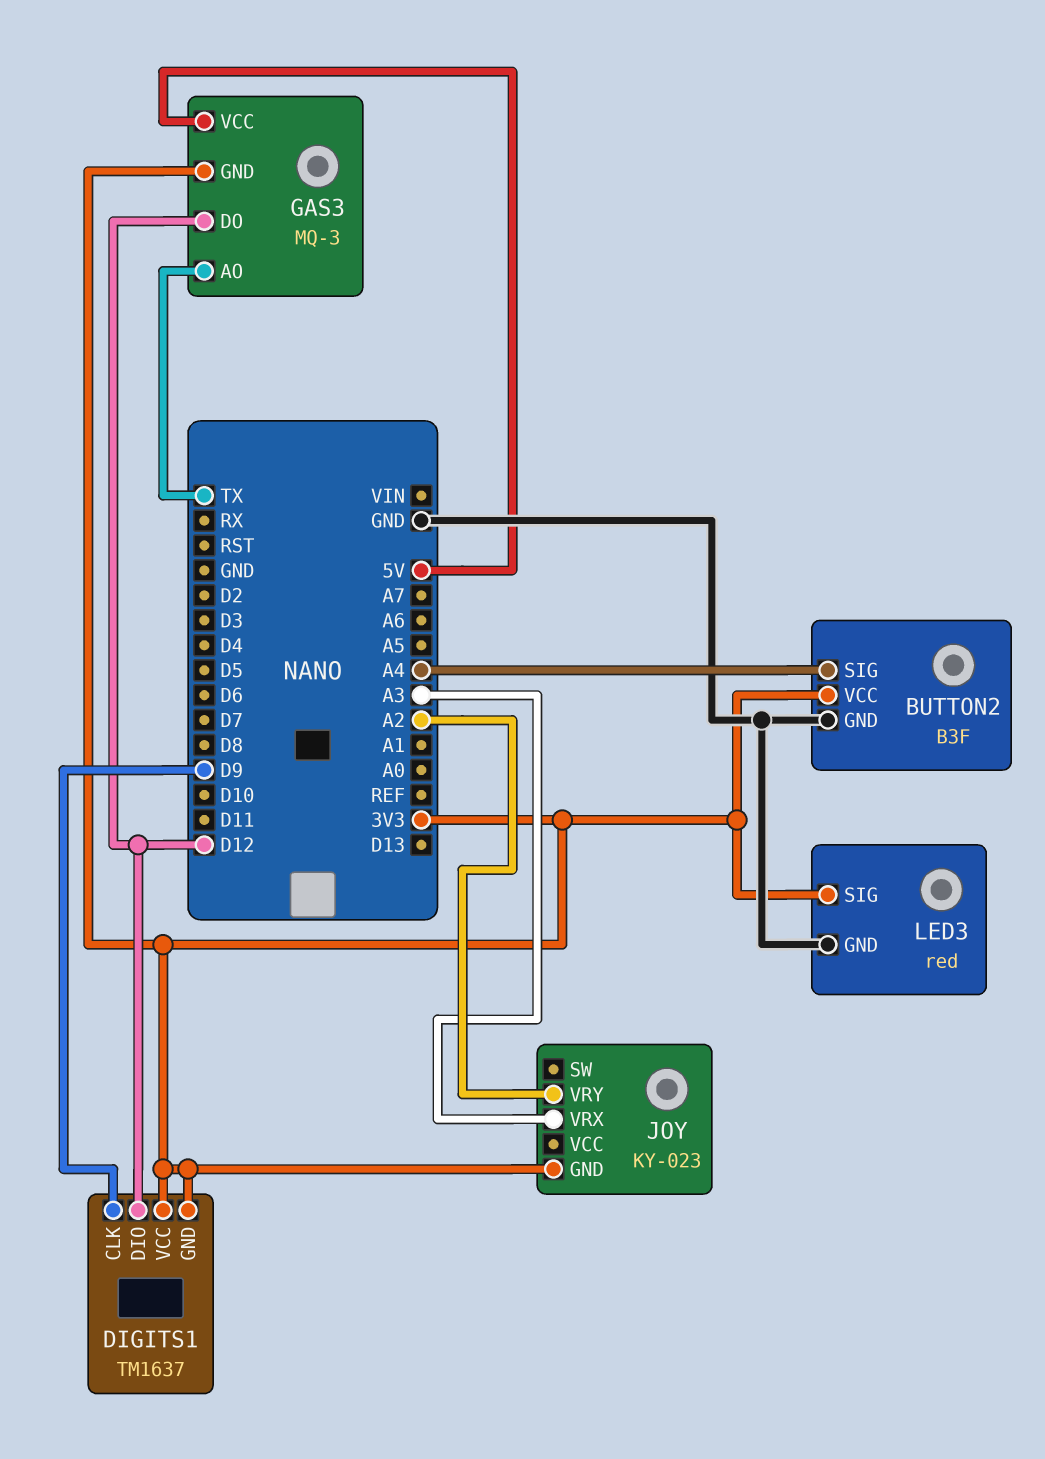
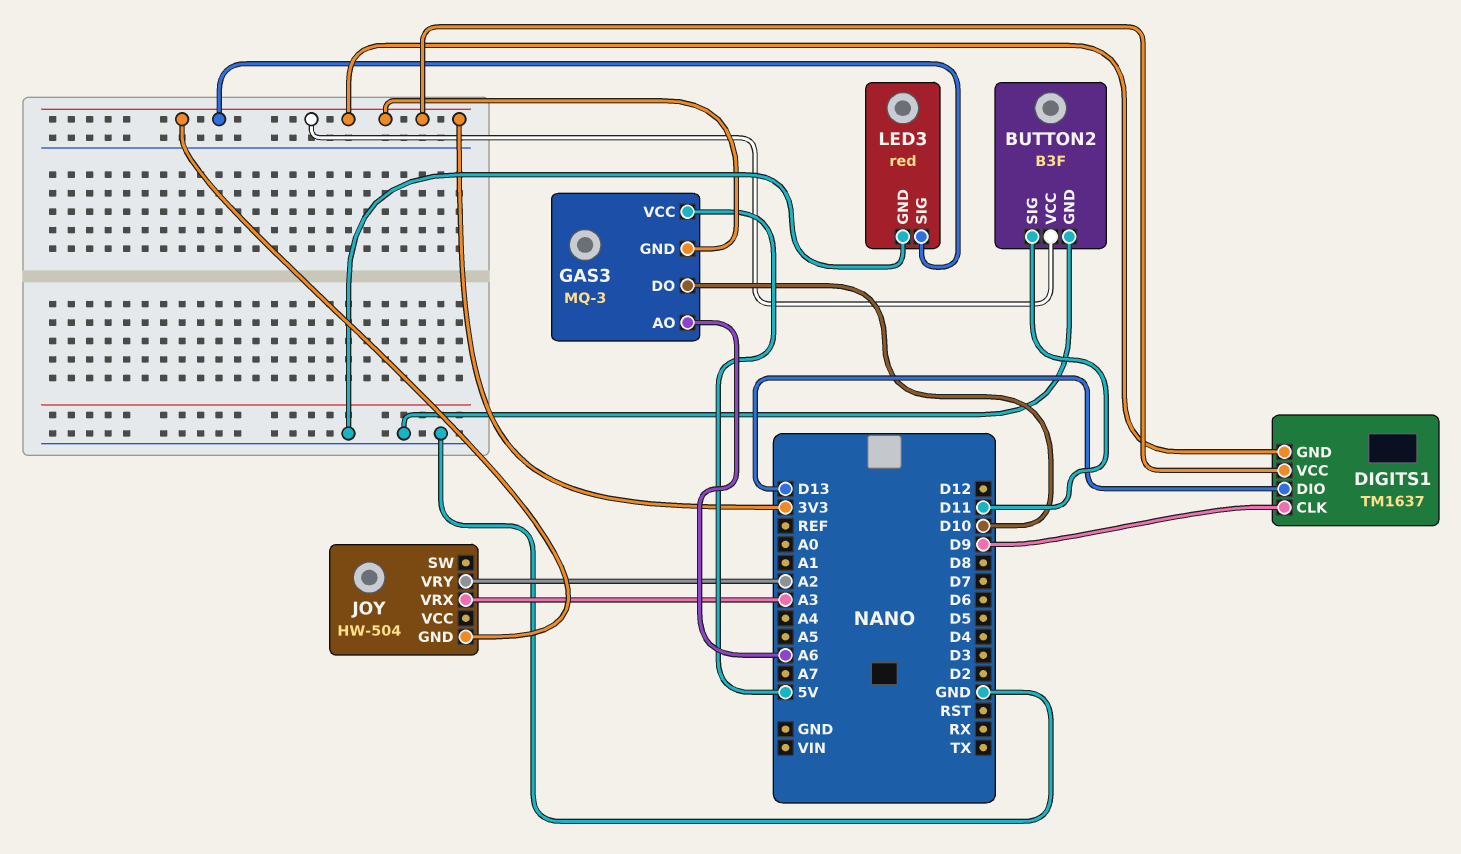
BUTTON2 pin SIG: A4 -> D11
DIGITS1 pin DIO: D12 -> D13
GAS3 pin AO: TX -> A6
GAS3 pin DO: D12 -> D10
JOY: KY-023 -> HW-504

